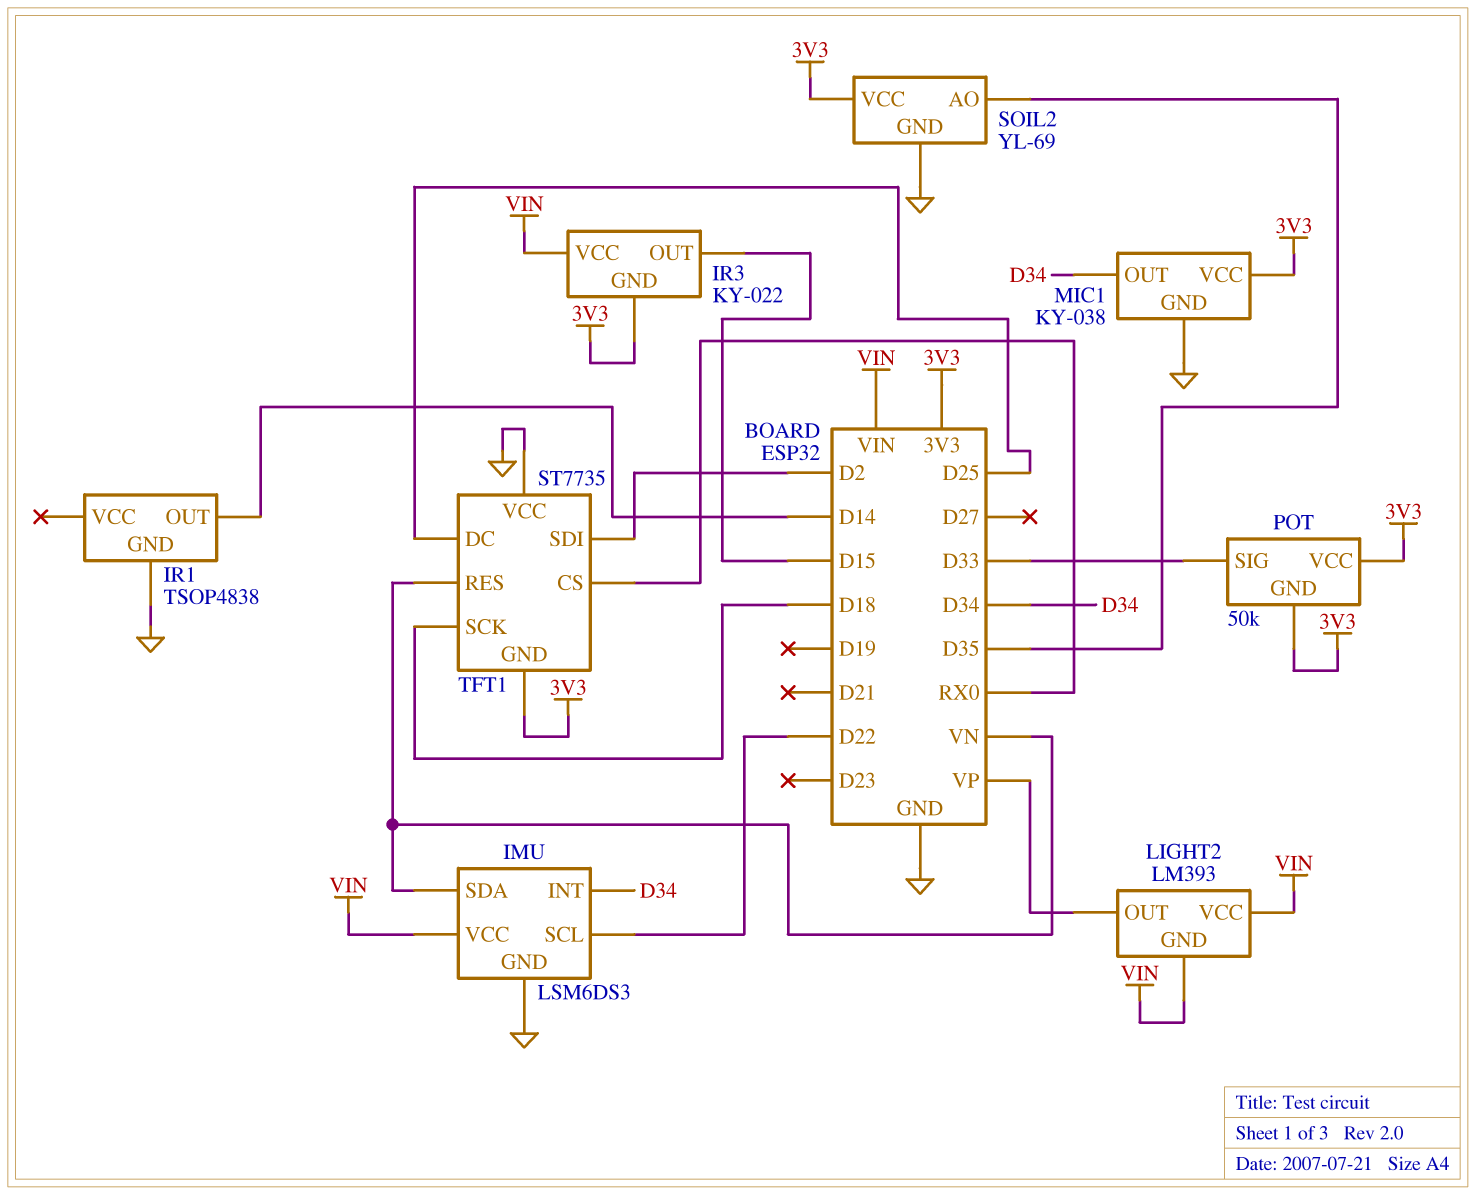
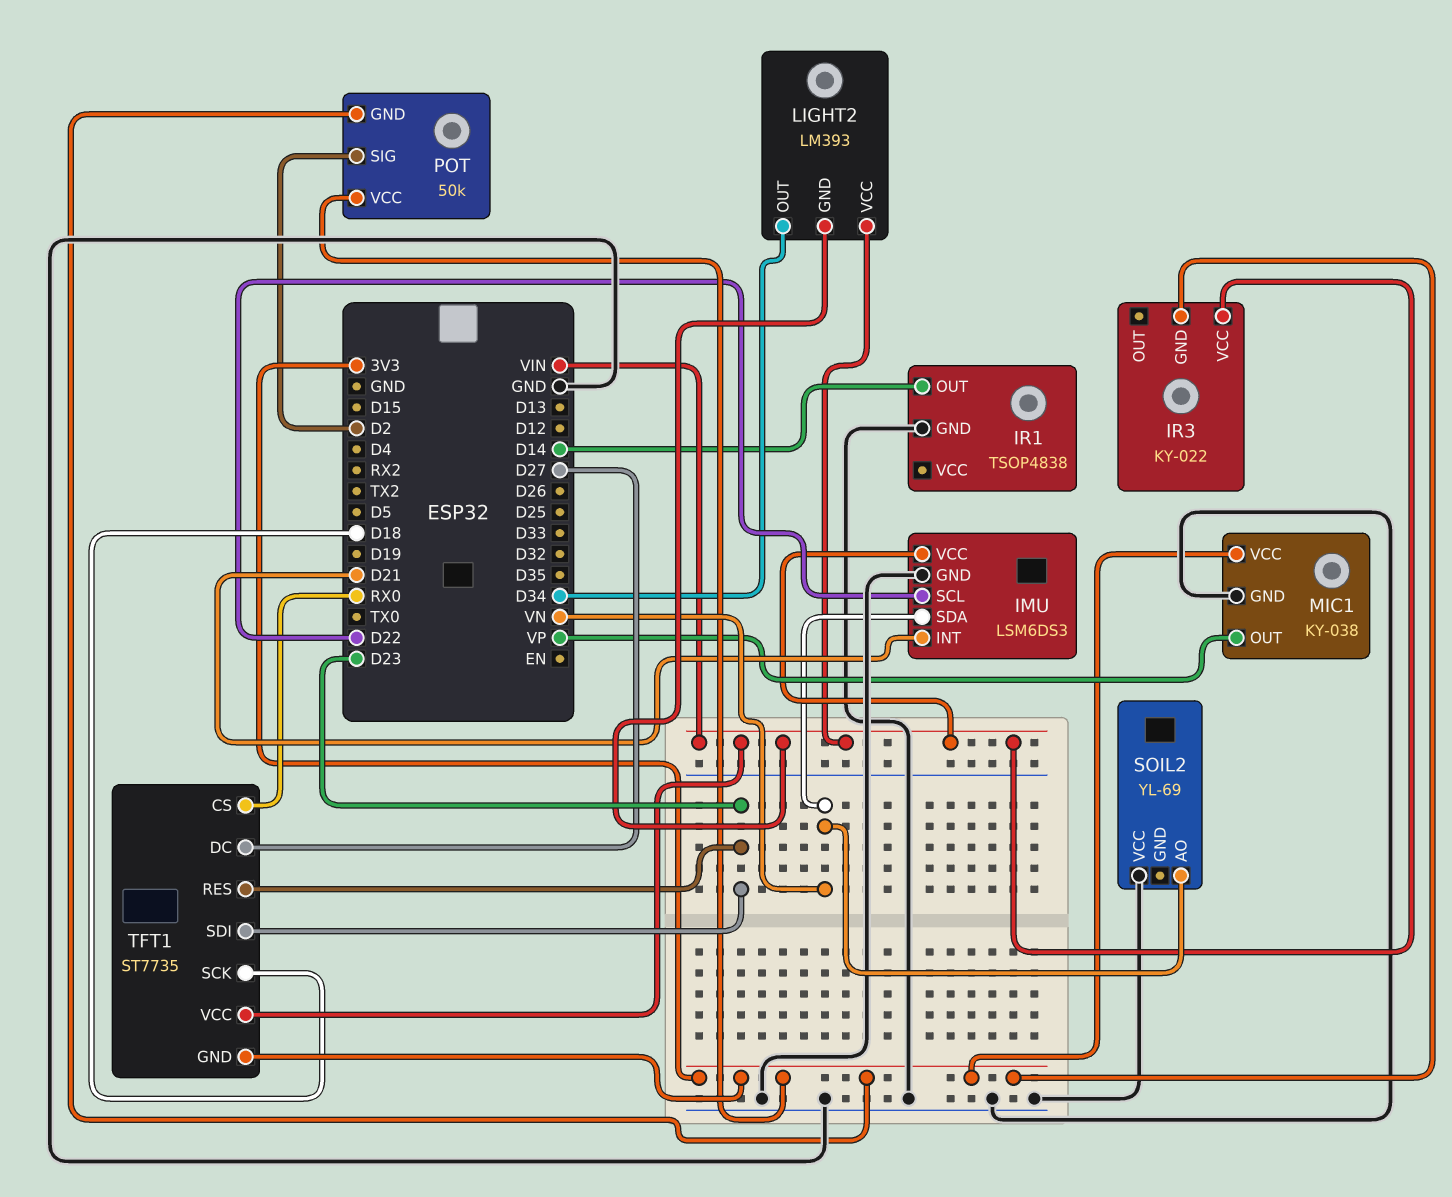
IMU pin INT: D34 -> D21
IR3 pin OUT: D15 -> none
LIGHT2 pin OUT: VP -> D34
MIC1 pin OUT: D34 -> VP
POT pin SIG: D33 -> D2
SOIL2 pin AO: D35 -> VN
SOIL2 pin GND: GND -> none
SOIL2 pin VCC: 3V3 -> GND
TFT1 pin DC: D25 -> D27
TFT1 pin RES: VN -> D23
TFT1 pin SDI: D2 -> D23
TFT1 pin VCC: GND -> VIN

